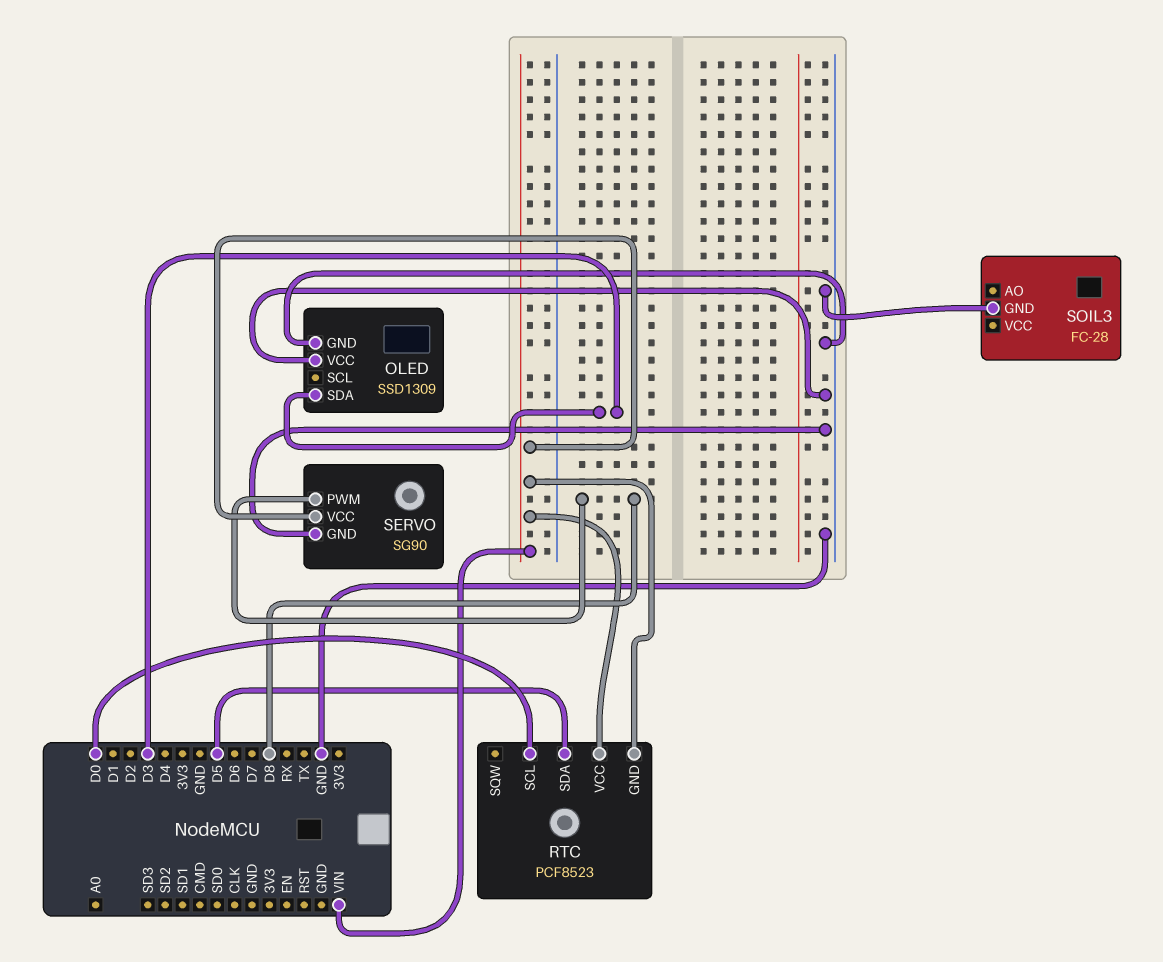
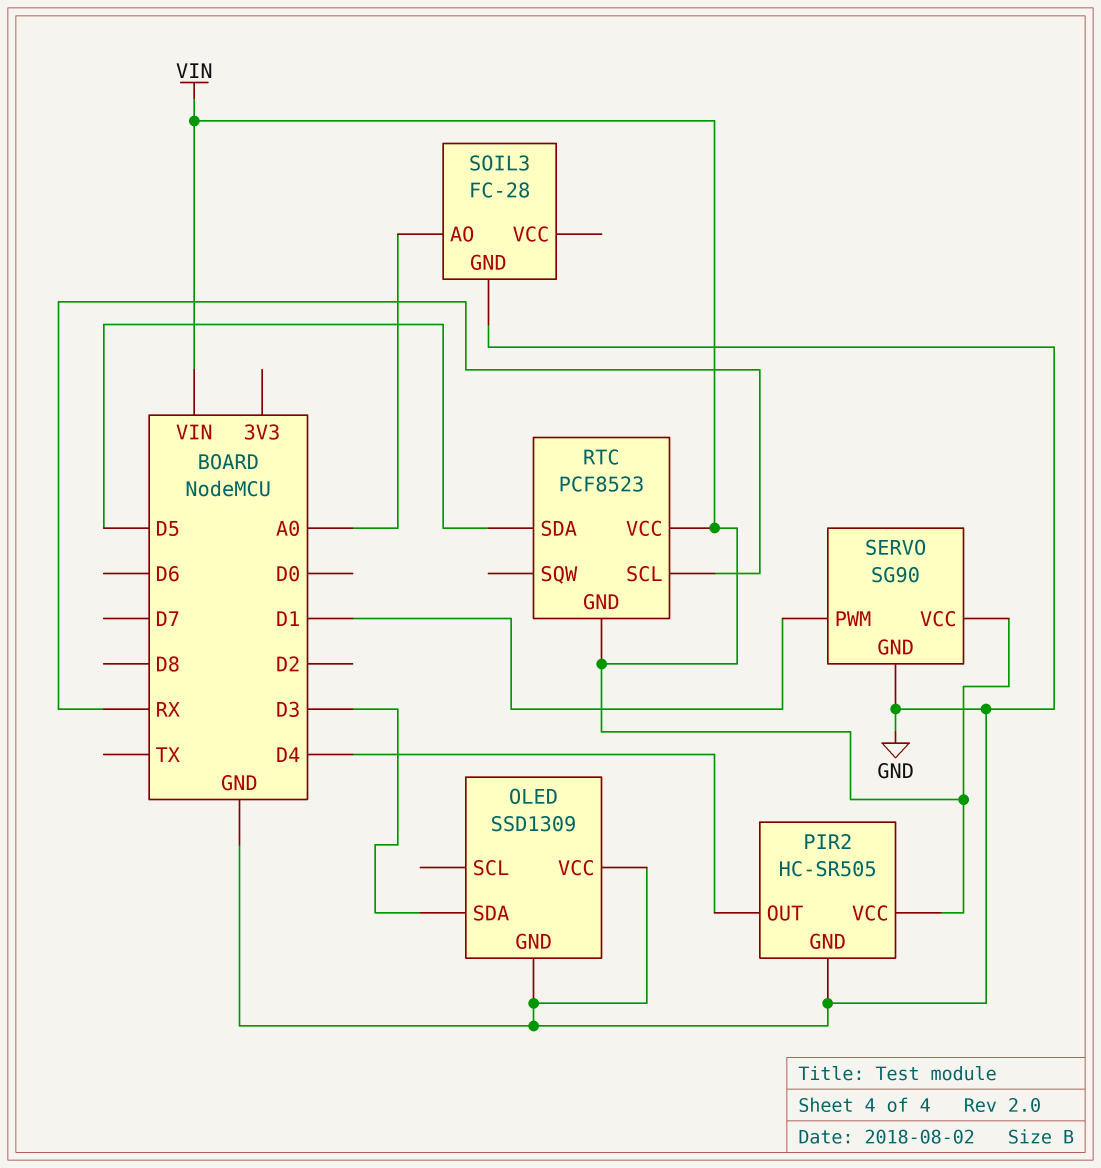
PIR2: none -> HC-SR505
PIR2 pin GND: none -> GND
PIR2 pin OUT: none -> D4
PIR2 pin VCC: none -> VIN
RTC pin SCL: D0 -> RX
SERVO pin PWM: D8 -> D1
SOIL3 pin AO: none -> A0

